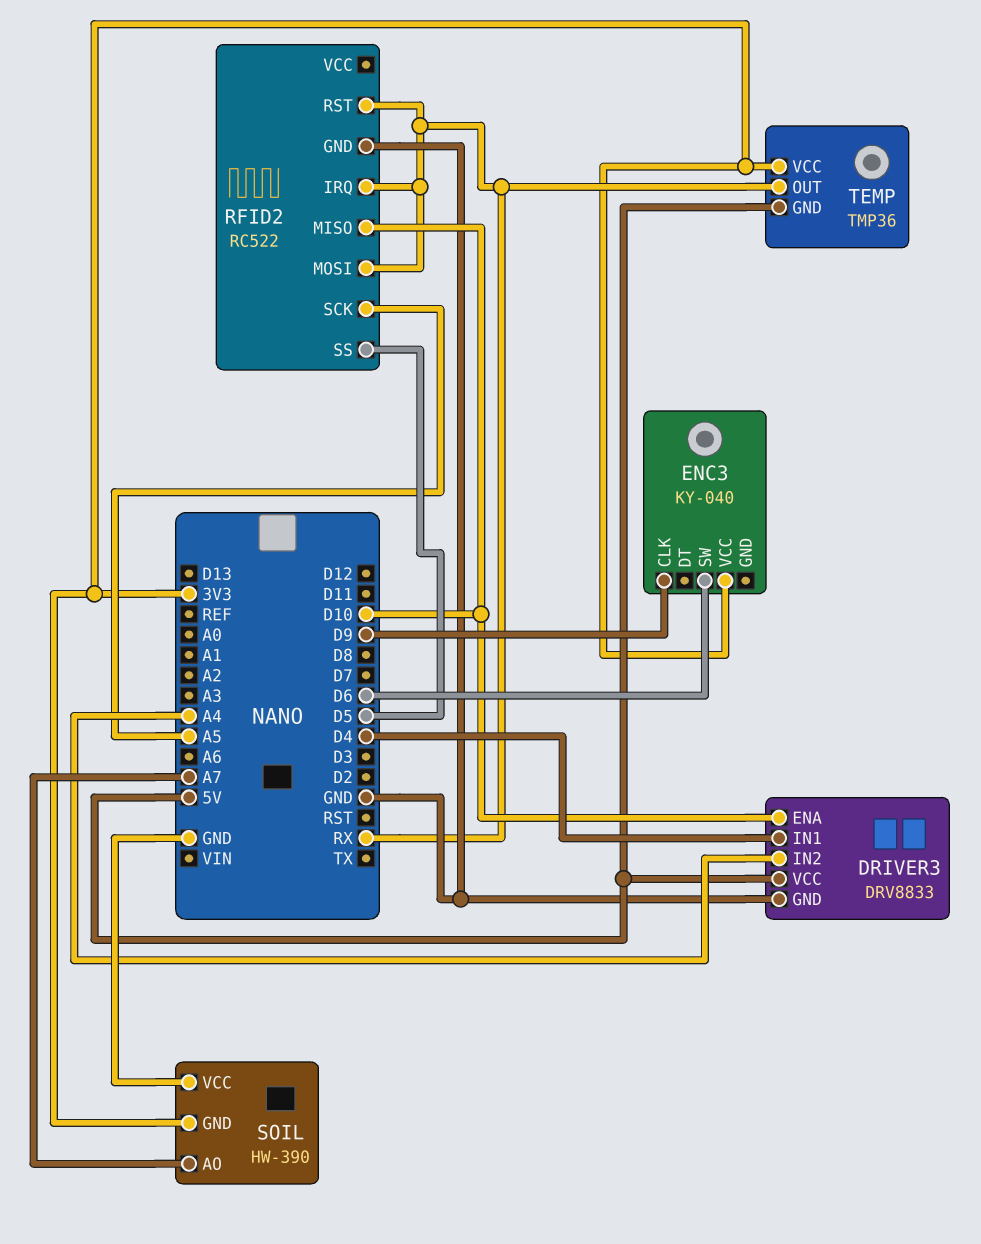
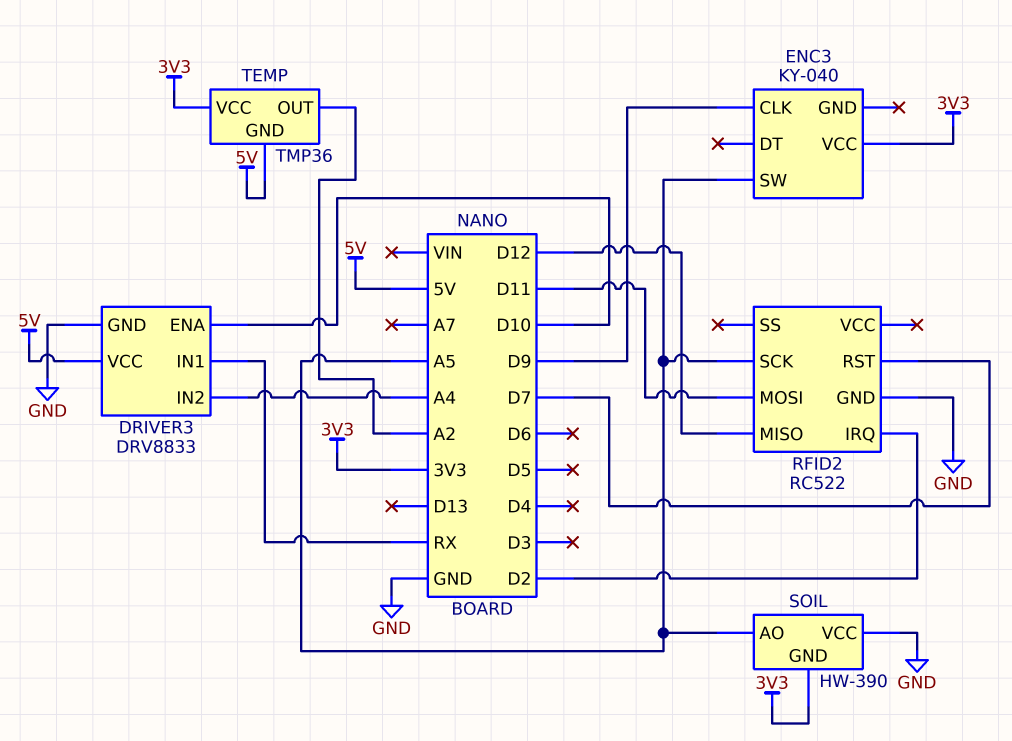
DRIVER3 pin IN1: D4 -> RX
ENC3 pin SW: D6 -> A5
RFID2 pin IRQ: RX -> D2
RFID2 pin MISO: D10 -> D12
RFID2 pin MOSI: RX -> D11
RFID2 pin RST: RX -> D7
RFID2 pin SS: D5 -> none
SOIL pin AO: A7 -> A5
TEMP pin OUT: RX -> A2

